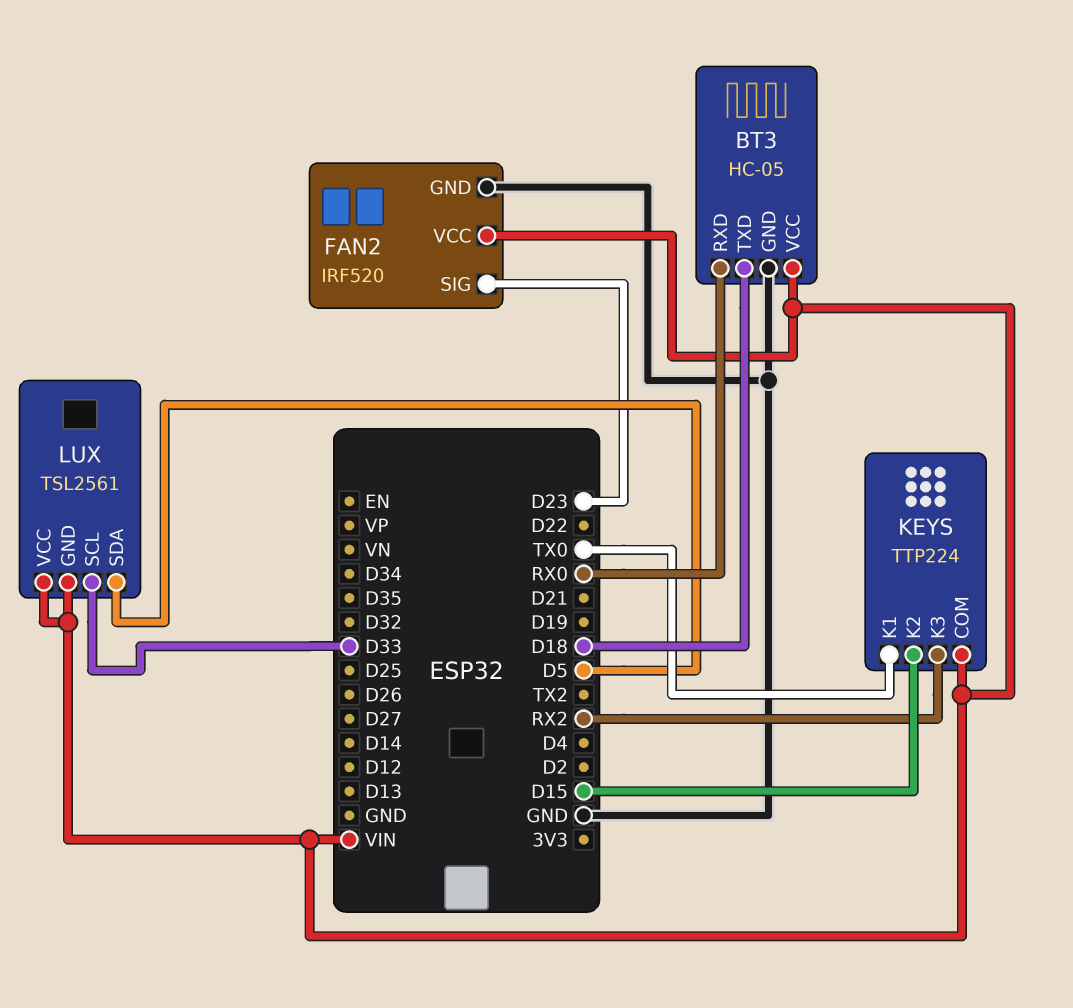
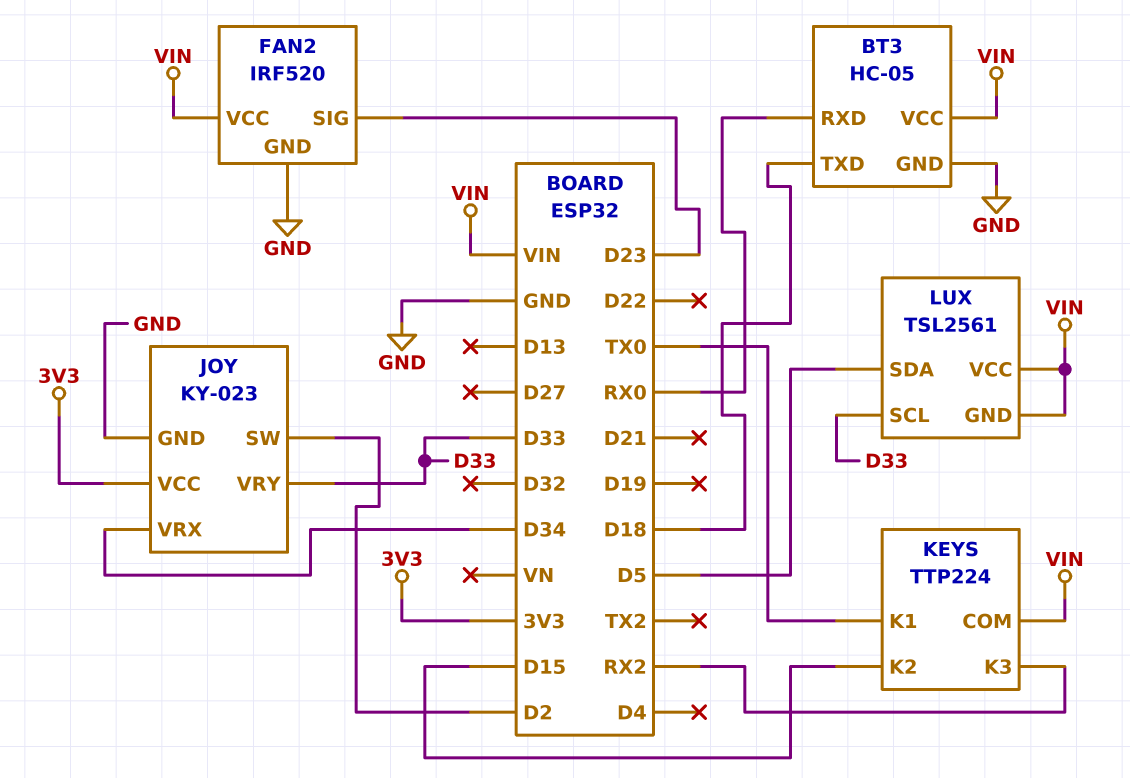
JOY: none -> KY-023
JOY pin GND: none -> GND
JOY pin SW: none -> D2
JOY pin VCC: none -> 3V3
JOY pin VRX: none -> D34
JOY pin VRY: none -> D33

